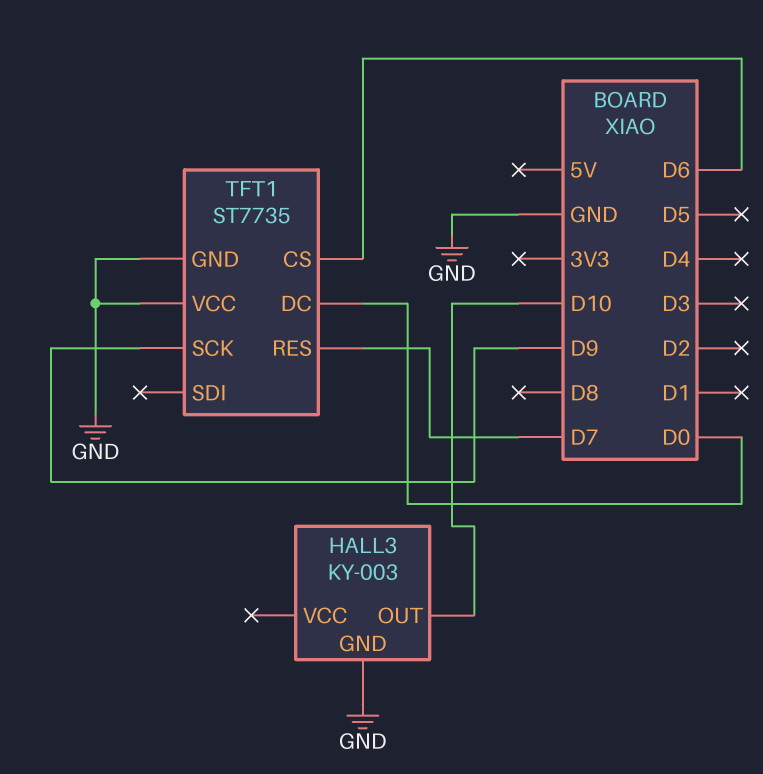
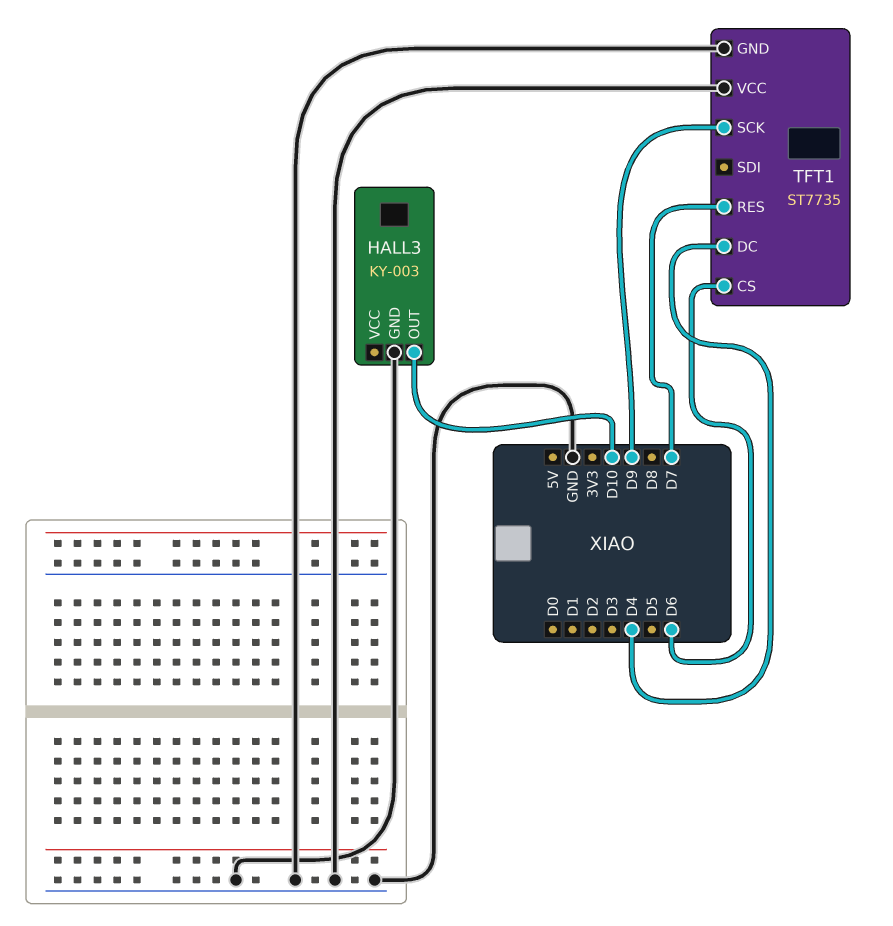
TFT1 pin DC: D0 -> D4

